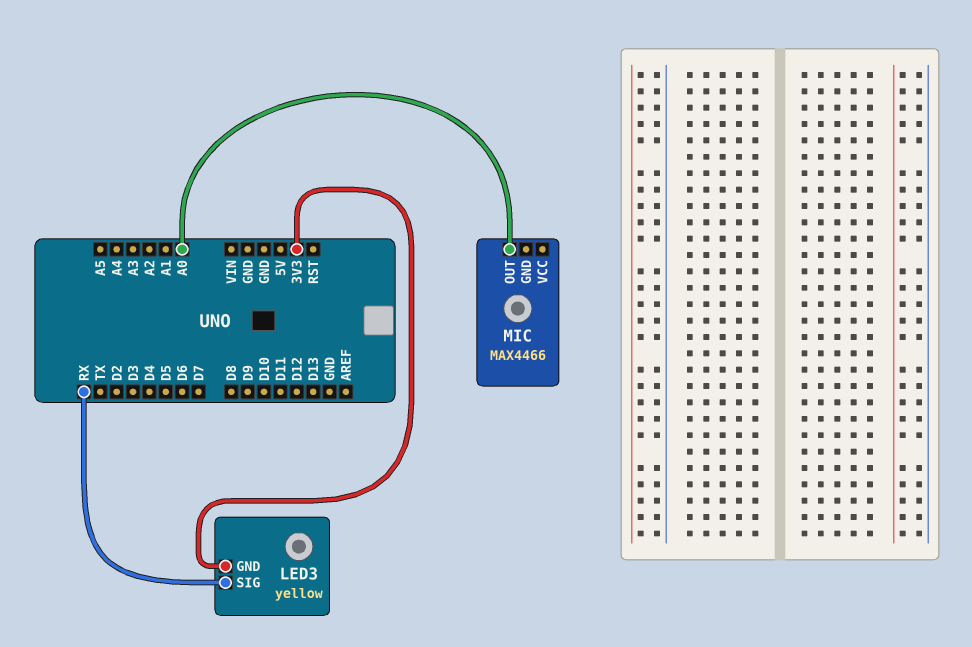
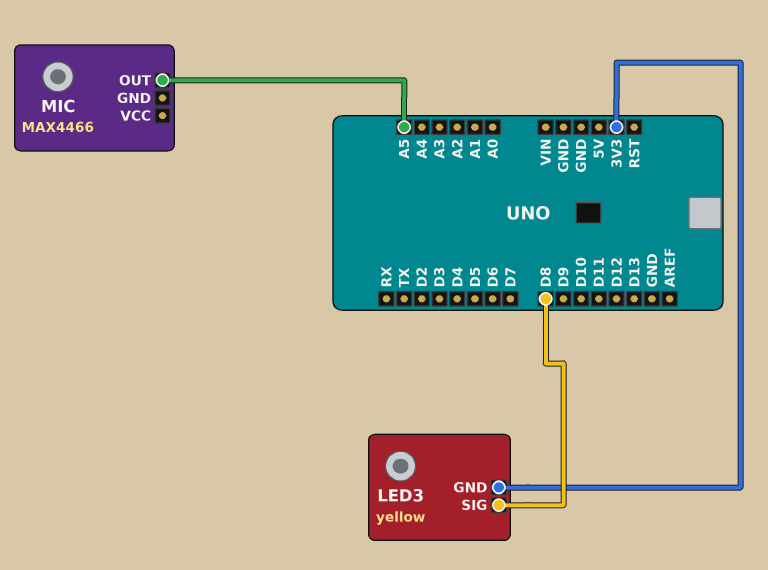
LED3 pin SIG: RX -> D8
MIC pin OUT: A0 -> A5

